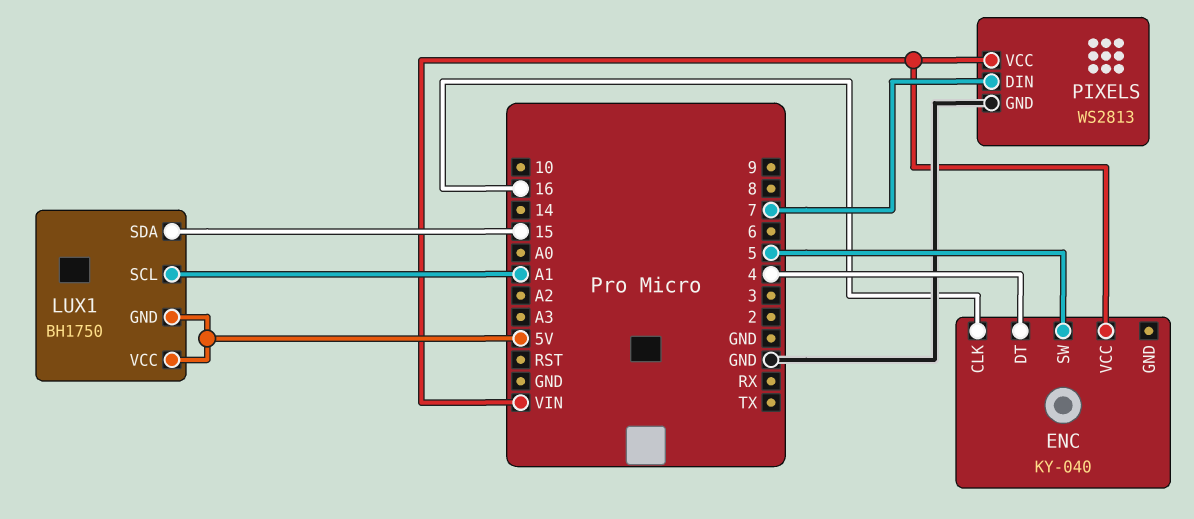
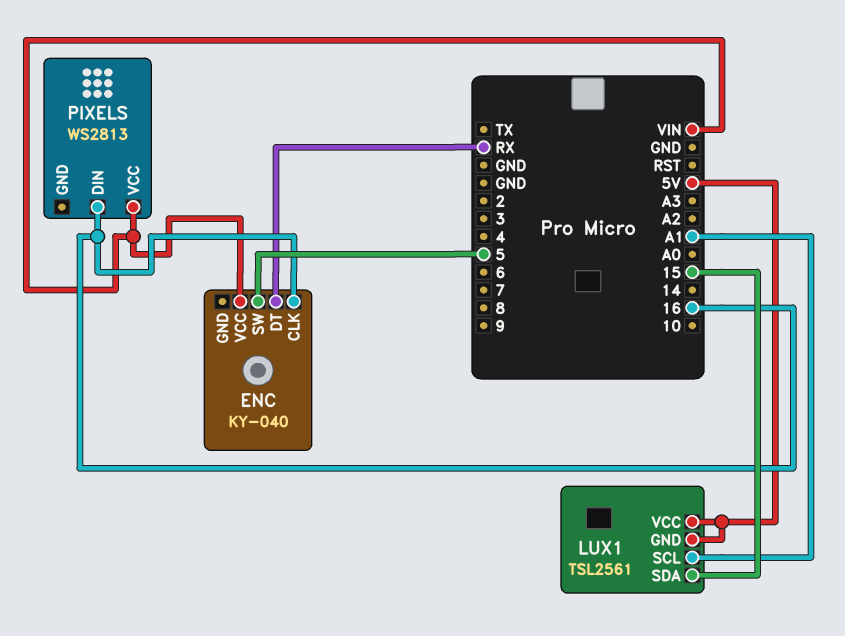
ENC pin DT: 4 -> RX
LUX1: BH1750 -> TSL2561
PIXELS pin DIN: 7 -> 16
PIXELS pin GND: GND -> none

